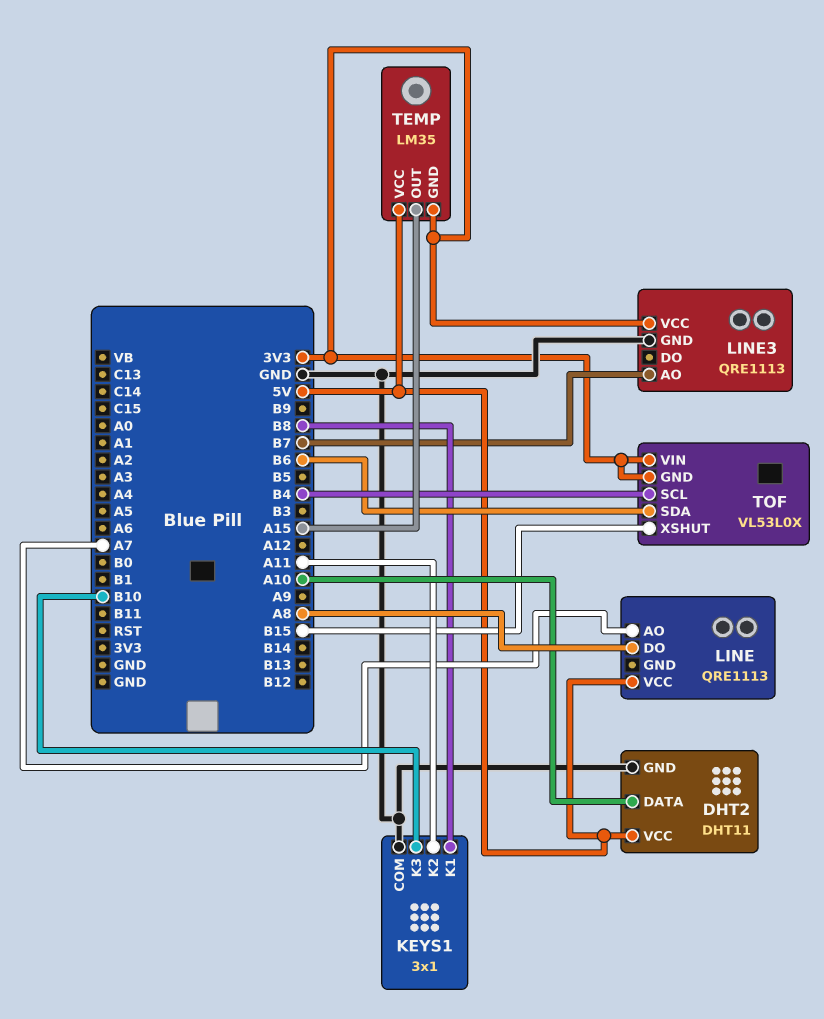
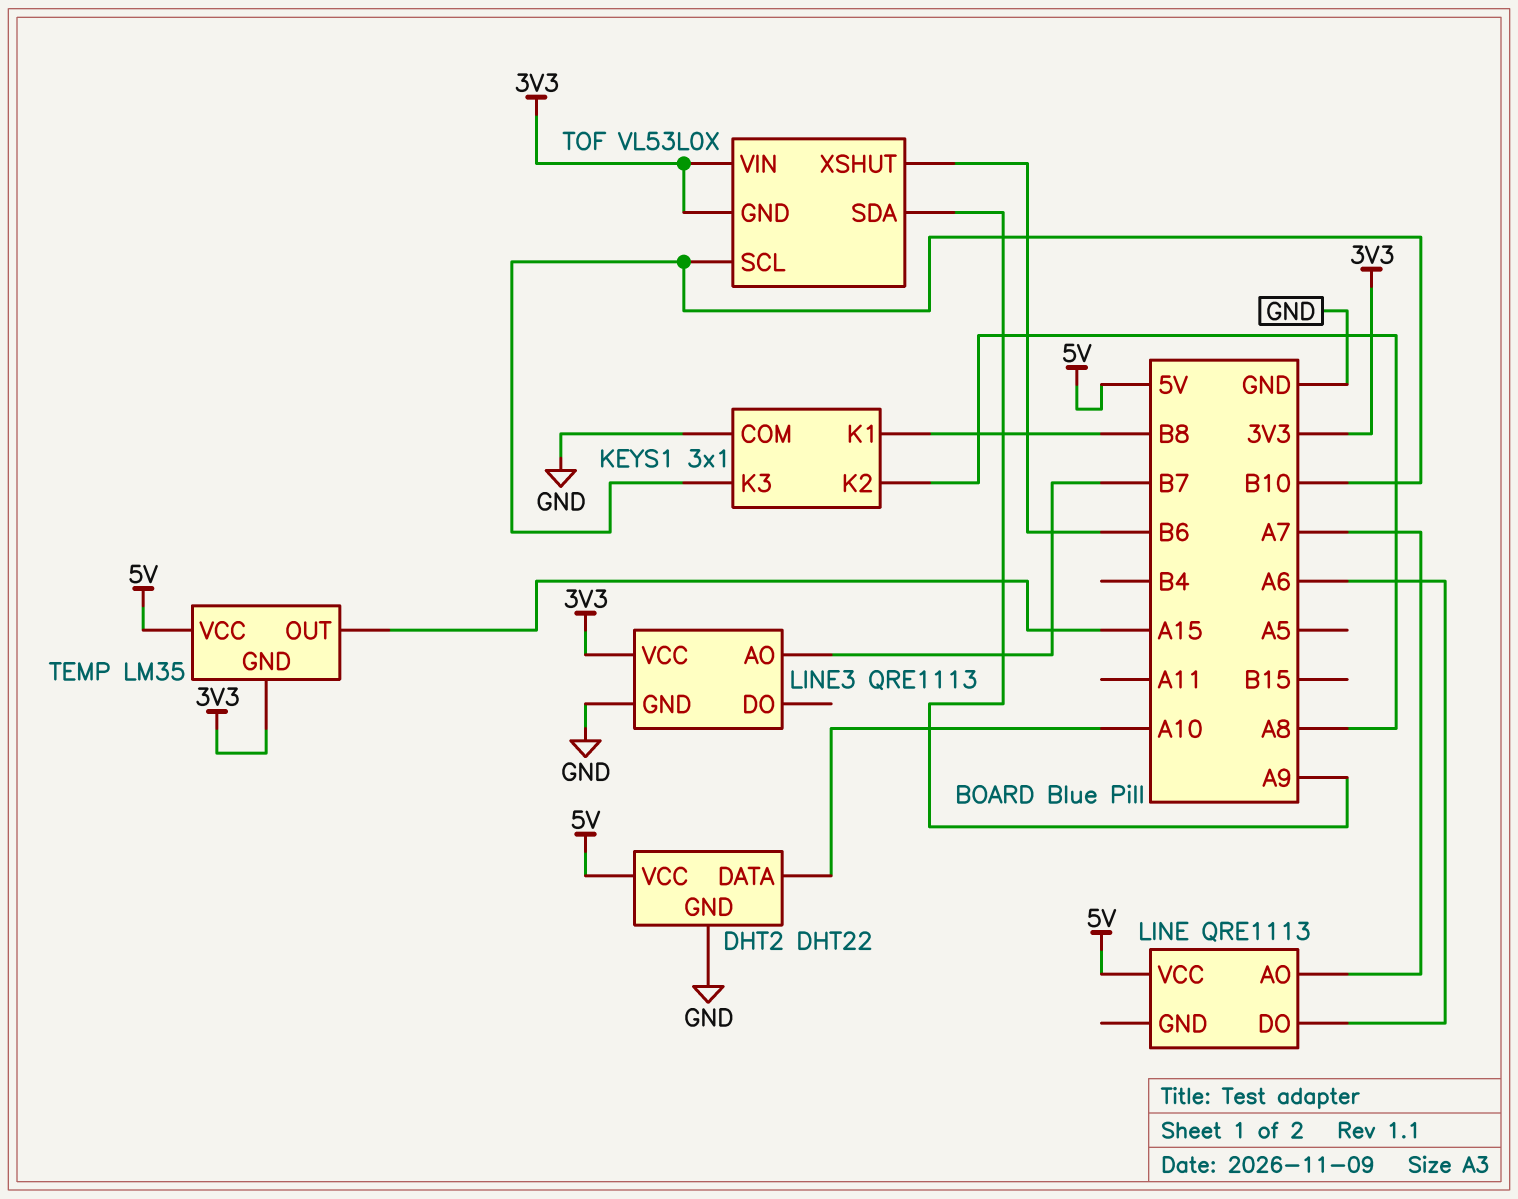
DHT2: DHT11 -> DHT22
KEYS1 pin K2: A11 -> A8
LINE pin DO: A8 -> A6
TOF pin SCL: B4 -> B10
TOF pin SDA: B6 -> A9
TOF pin XSHUT: B15 -> B6

